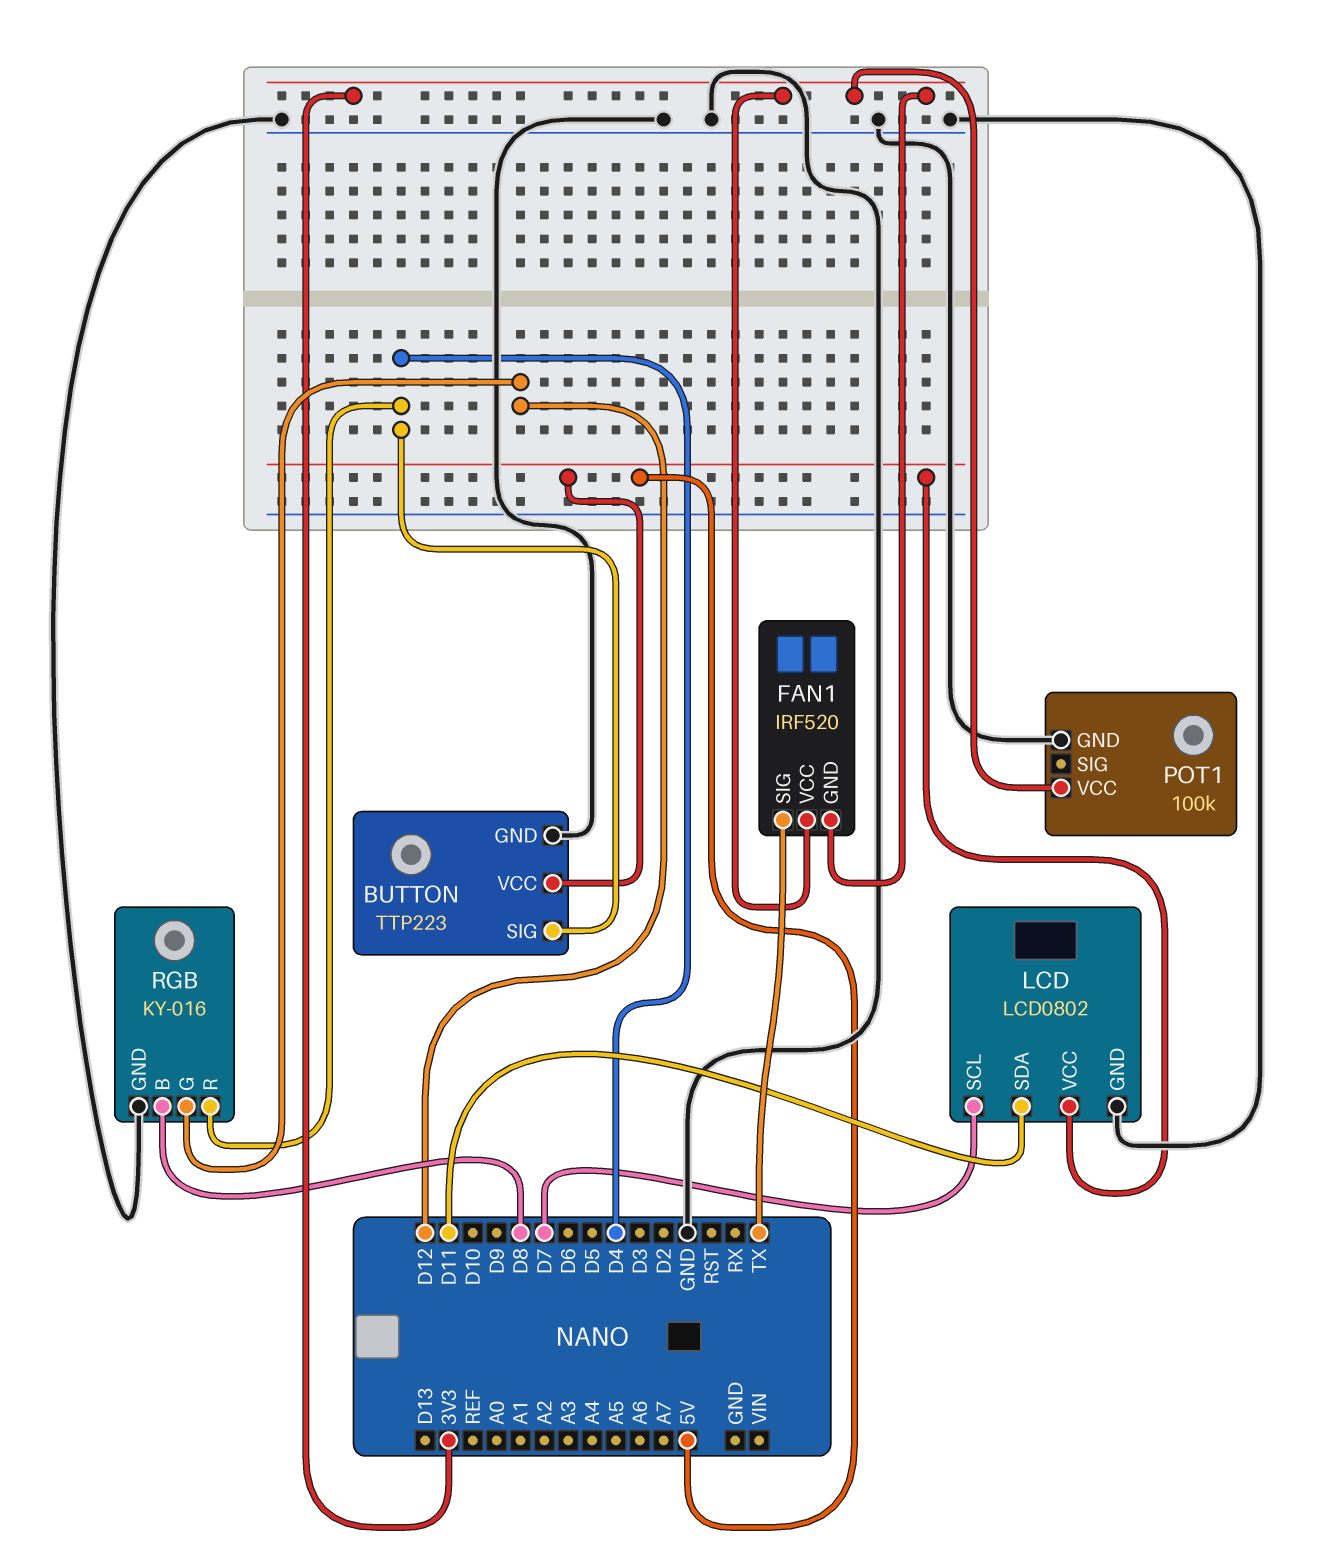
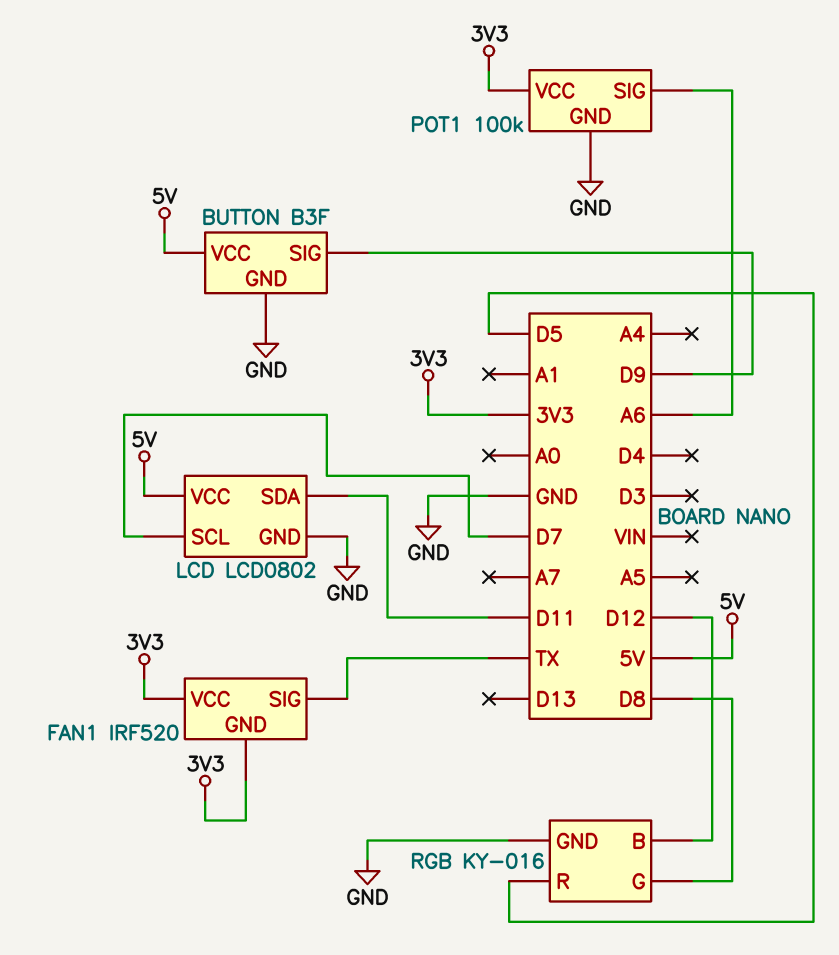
BUTTON: TTP223 -> B3F
BUTTON pin SIG: D4 -> D9
POT1 pin SIG: none -> A6
RGB pin B: D8 -> D12
RGB pin G: D12 -> D8
RGB pin R: D4 -> D5

